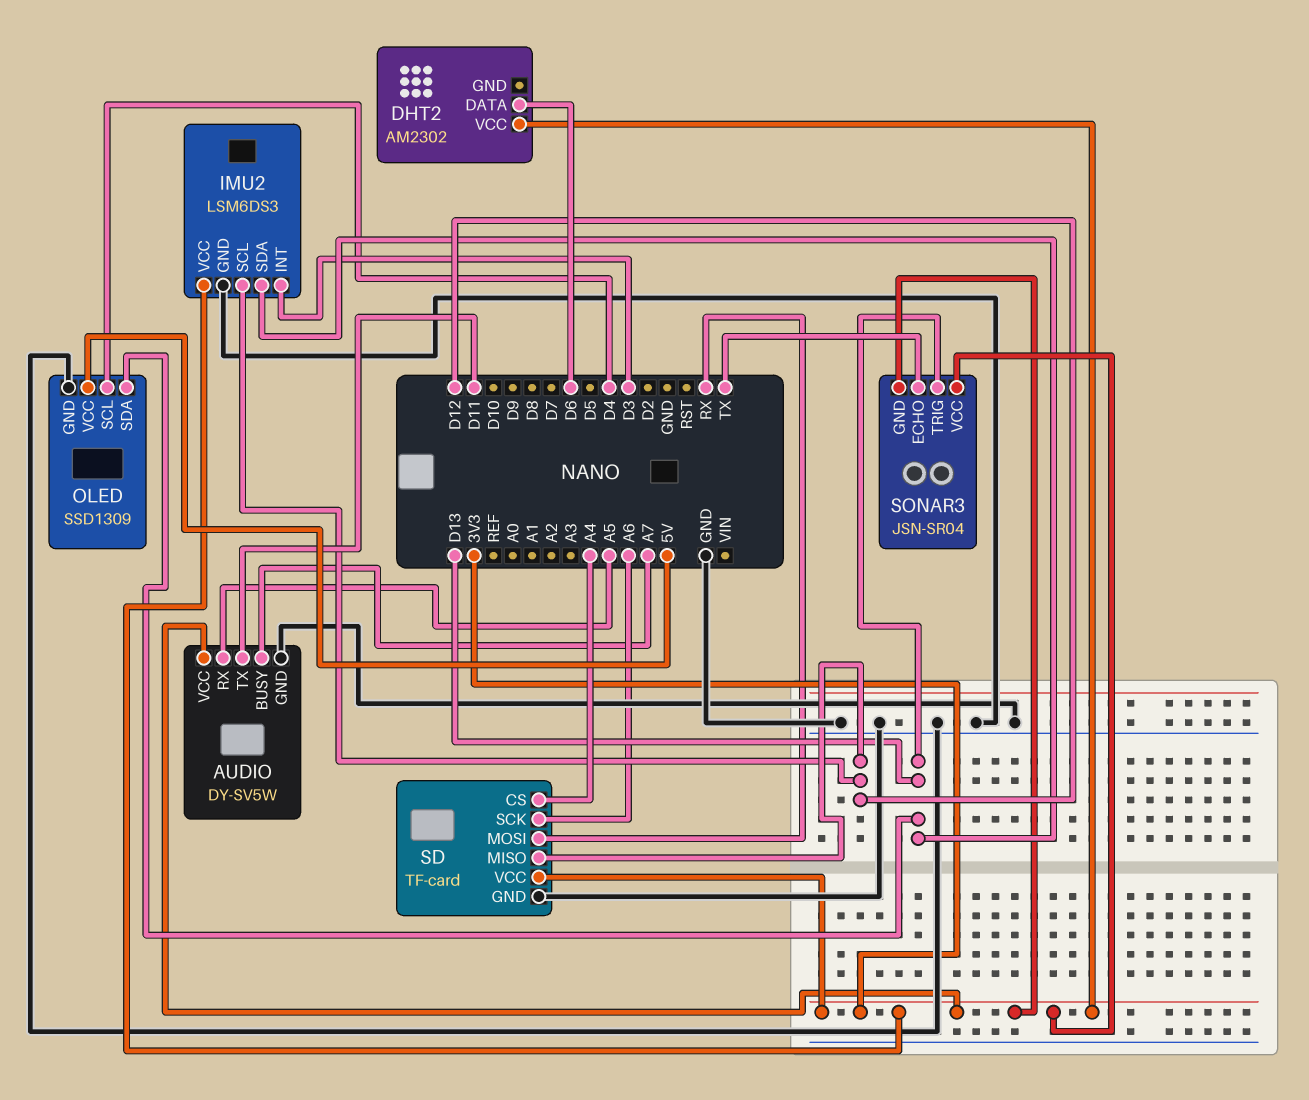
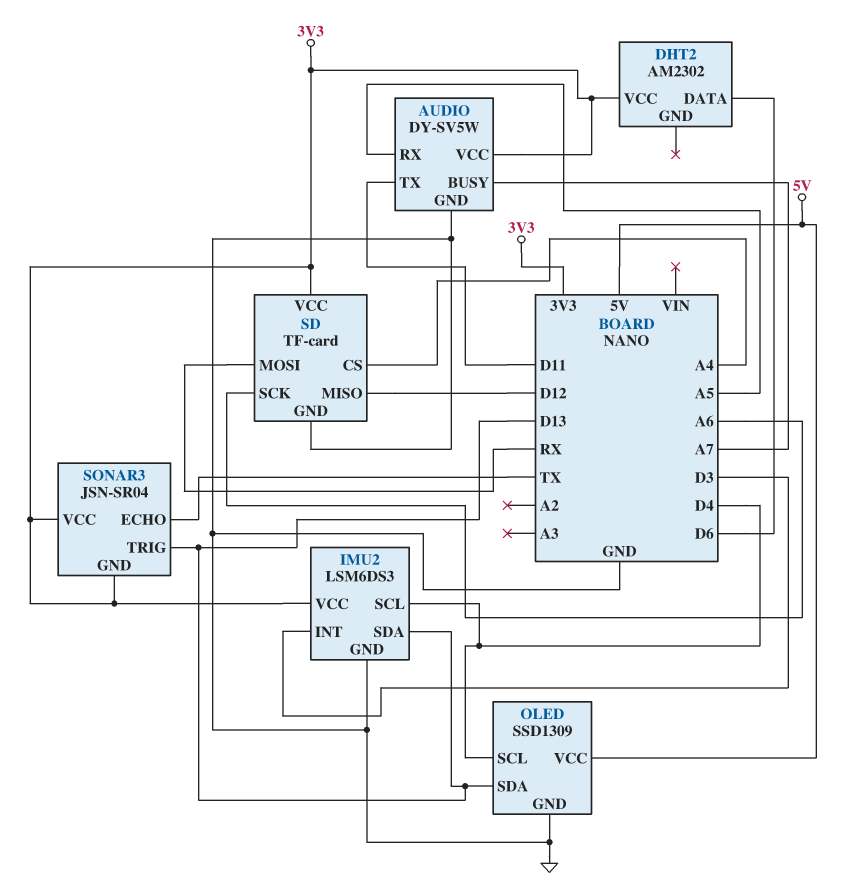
IMU2 pin SCL: D12 -> D4

